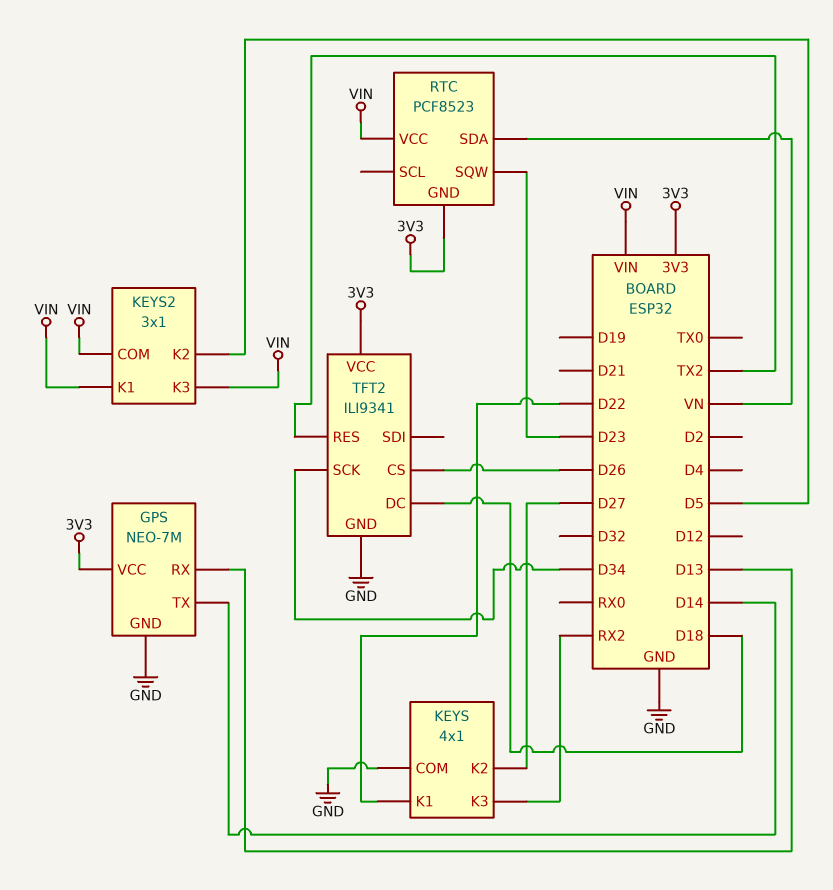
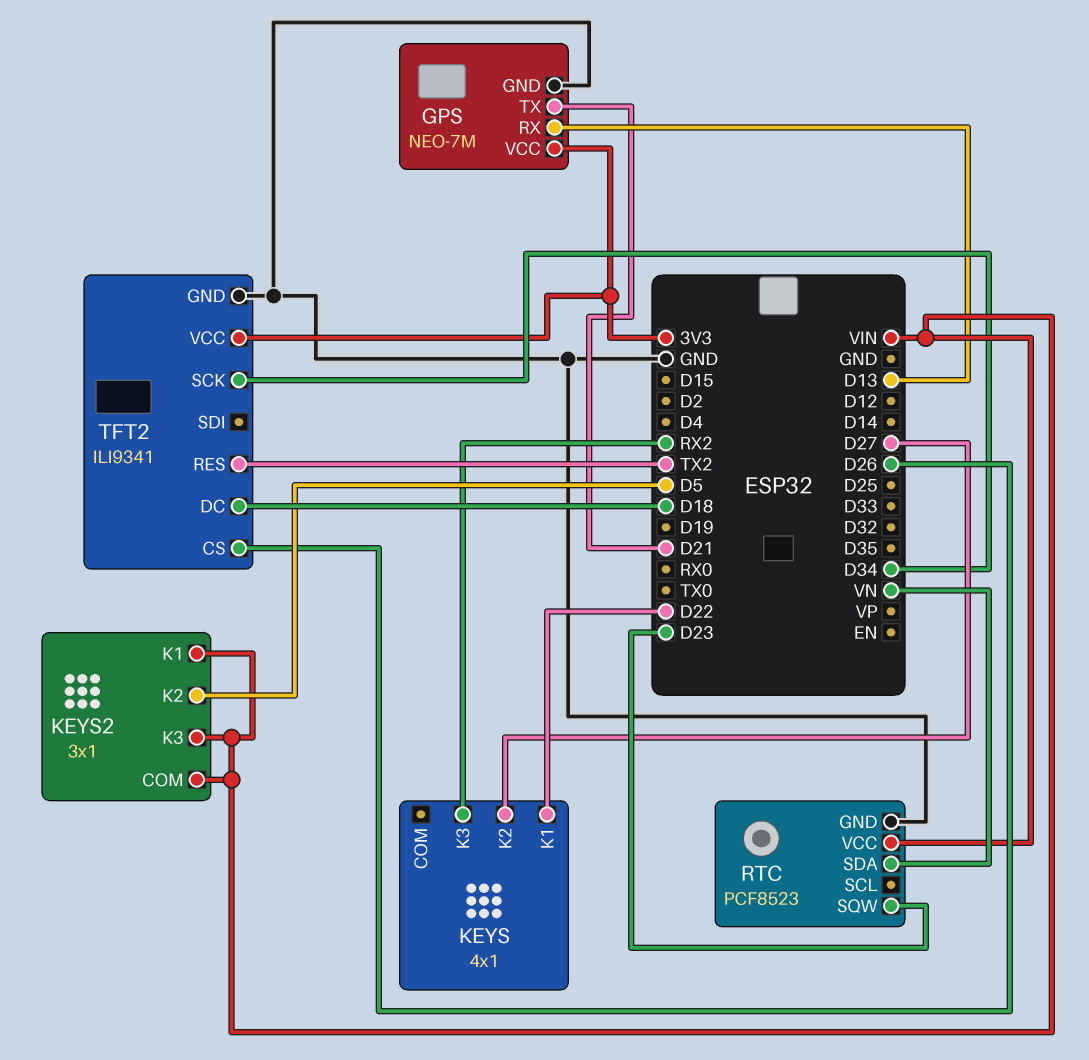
GPS pin TX: D14 -> D21
KEYS pin COM: GND -> none
RTC pin GND: 3V3 -> GND

